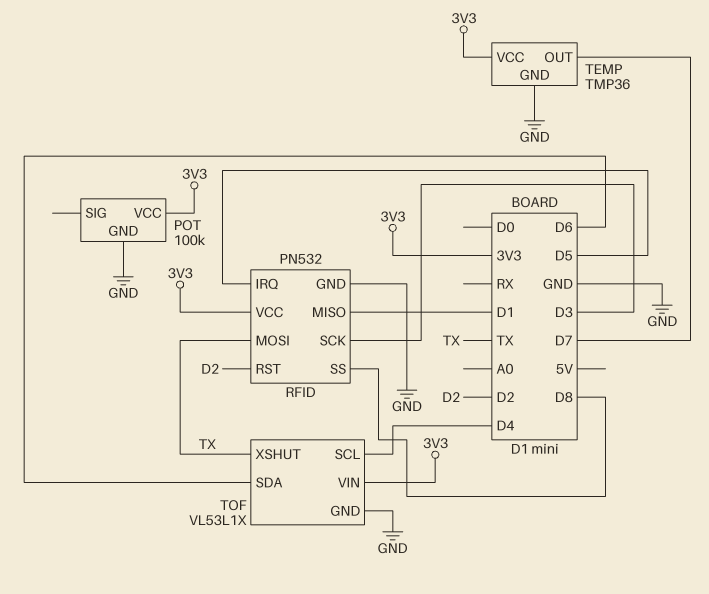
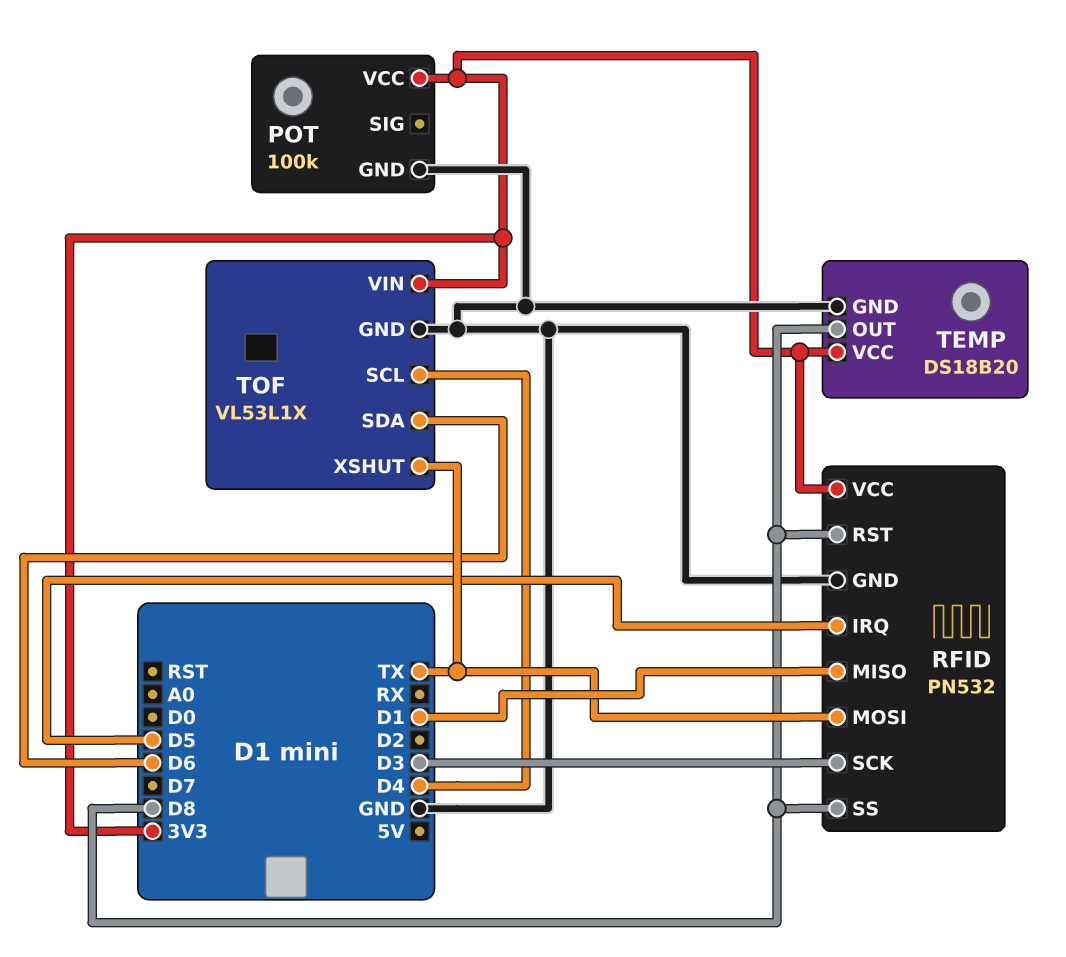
RFID pin RST: D2 -> D8
TEMP: TMP36 -> DS18B20
TEMP pin OUT: D7 -> D8

